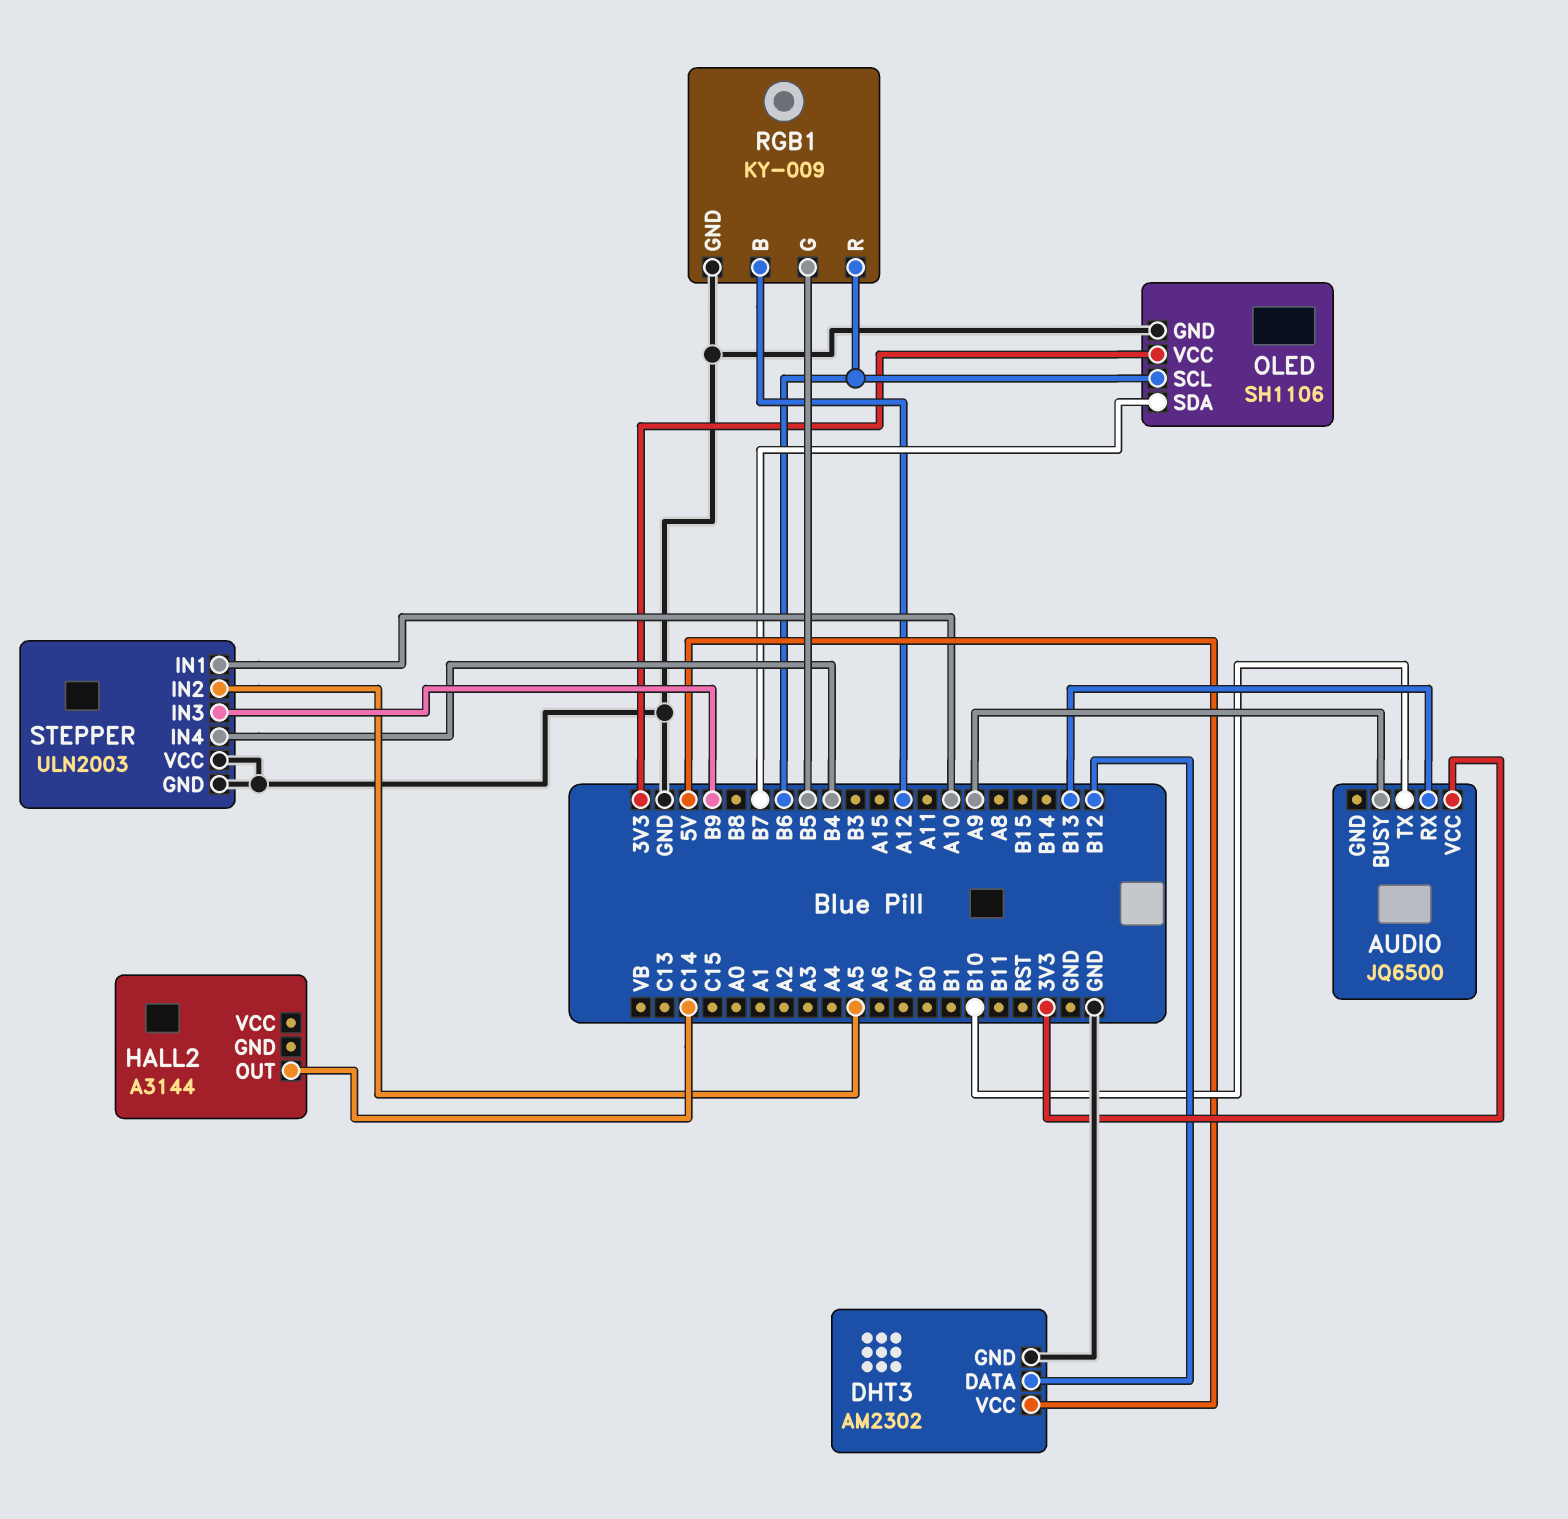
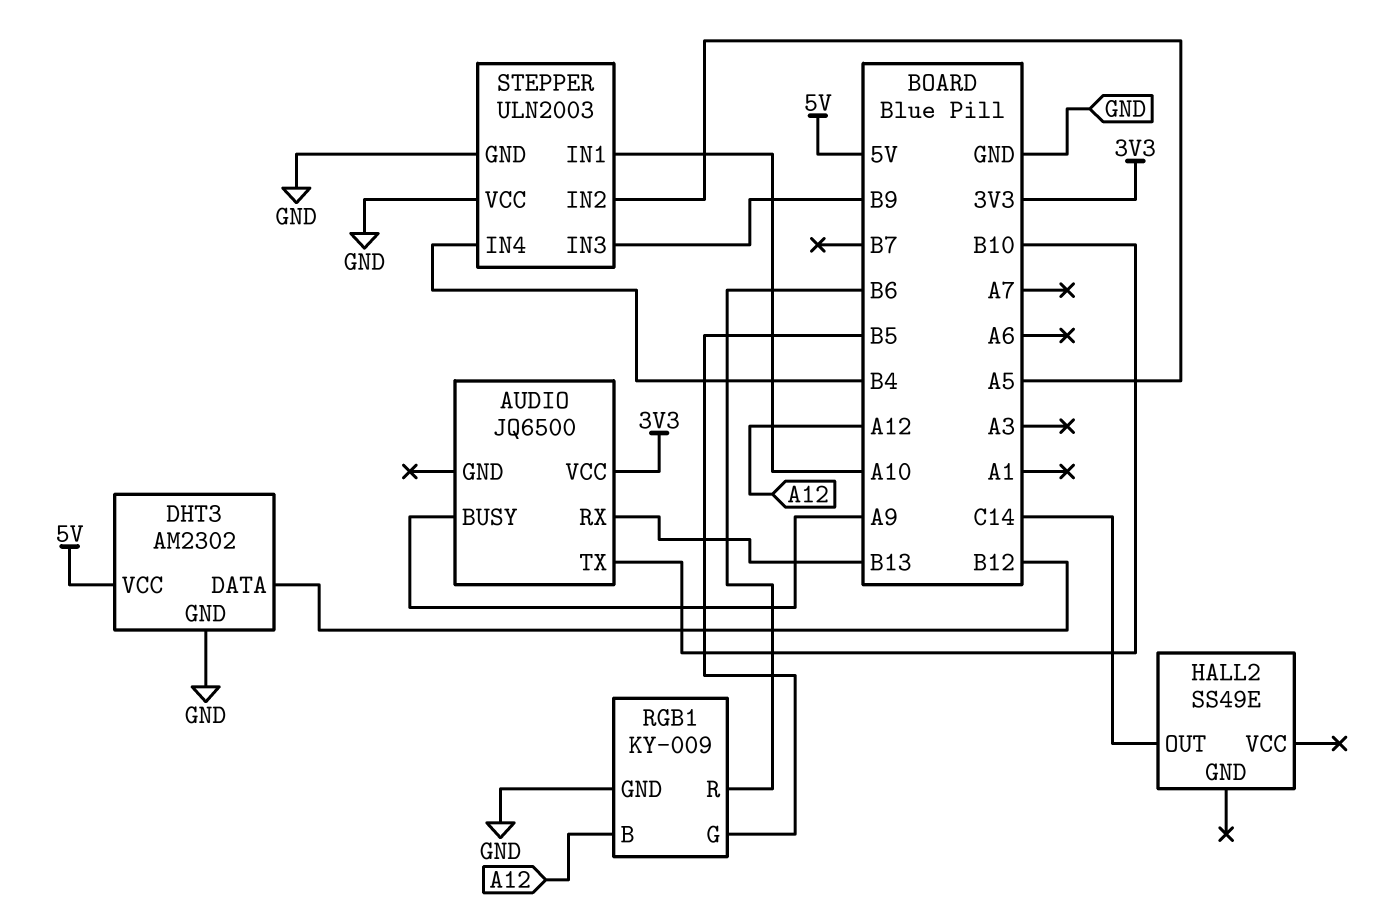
HALL2: A3144 -> SS49E
OLED: SH1106 -> none
OLED pin GND: GND -> none
OLED pin SCL: B6 -> none
OLED pin SDA: B7 -> none
OLED pin VCC: 3V3 -> none

